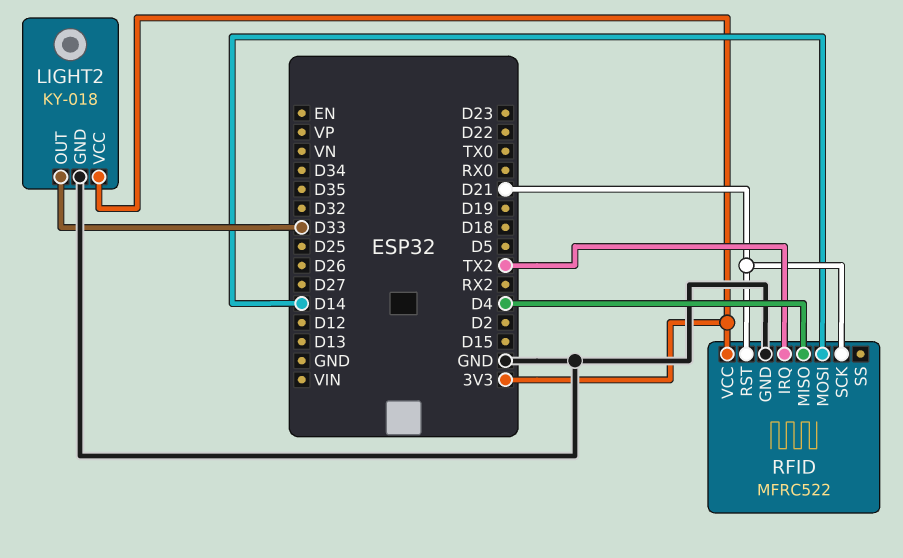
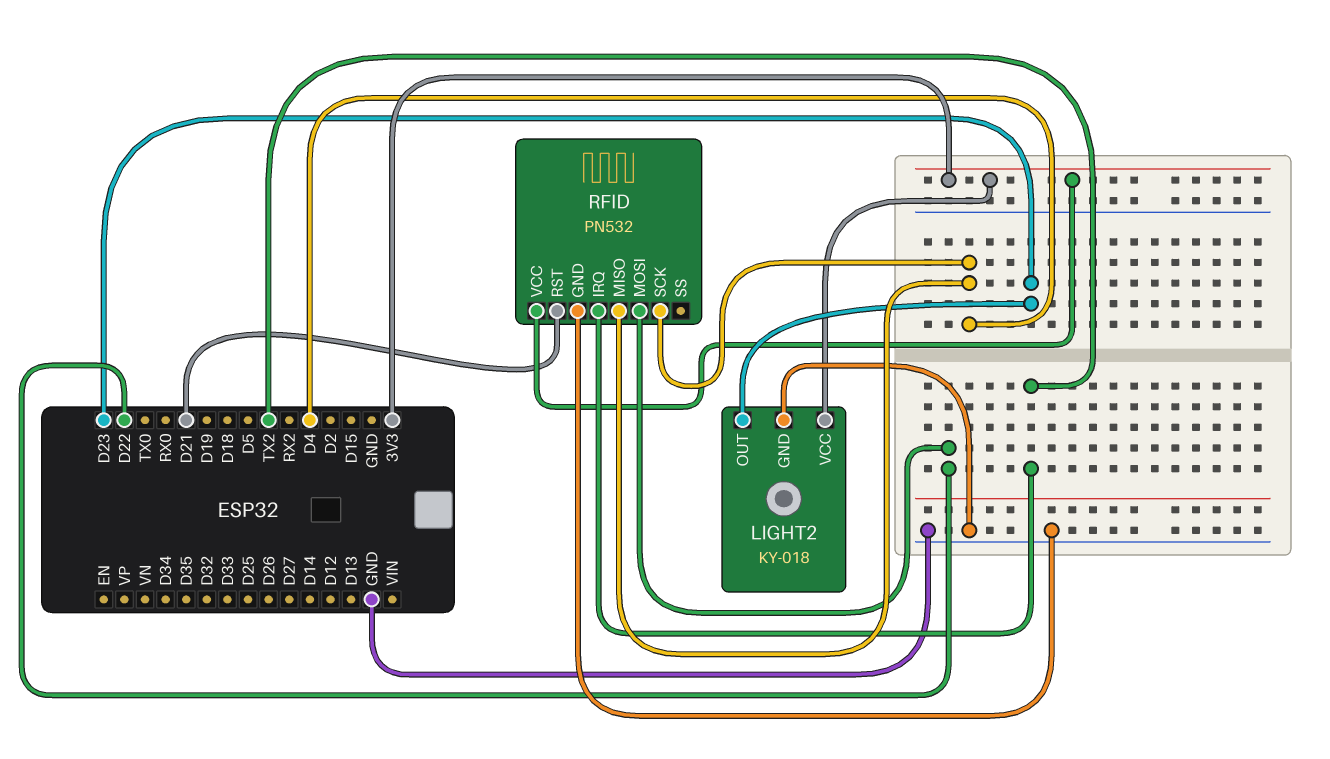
LIGHT2 pin OUT: D33 -> D23
RFID: MFRC522 -> PN532
RFID pin MOSI: D14 -> D22
RFID pin SCK: D21 -> D4

